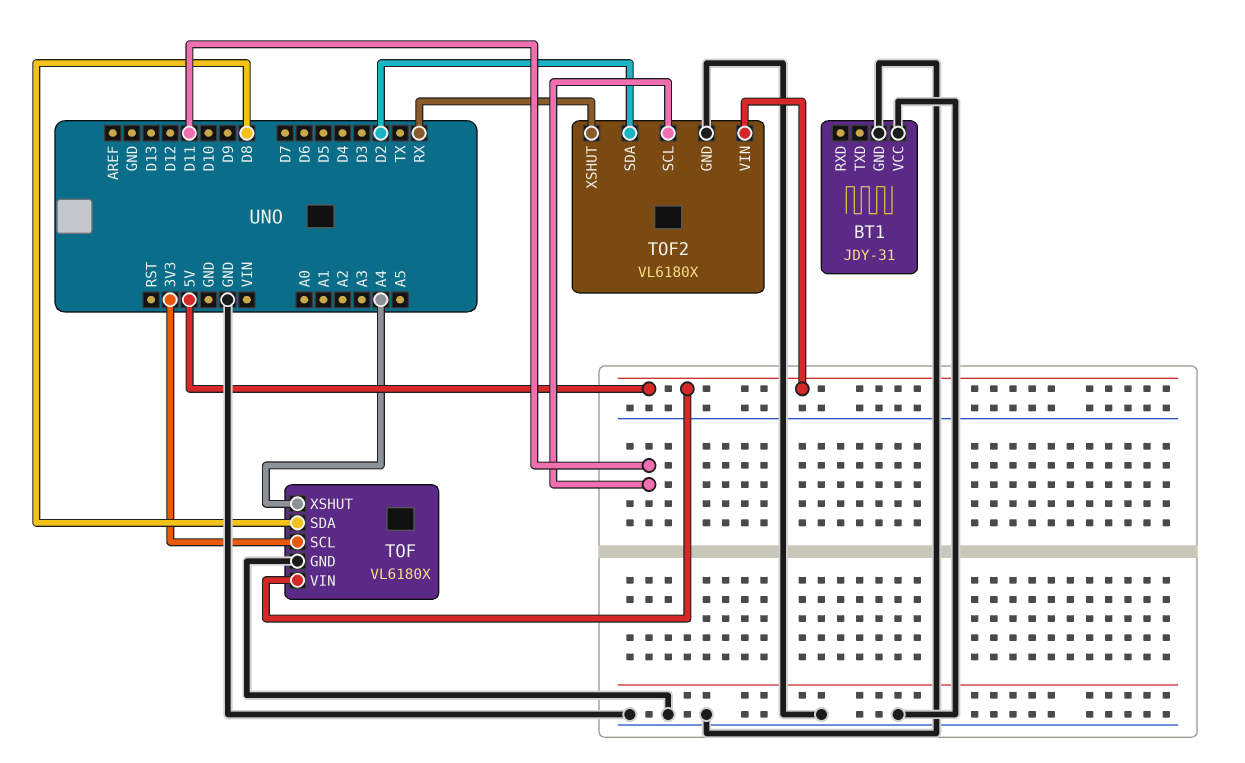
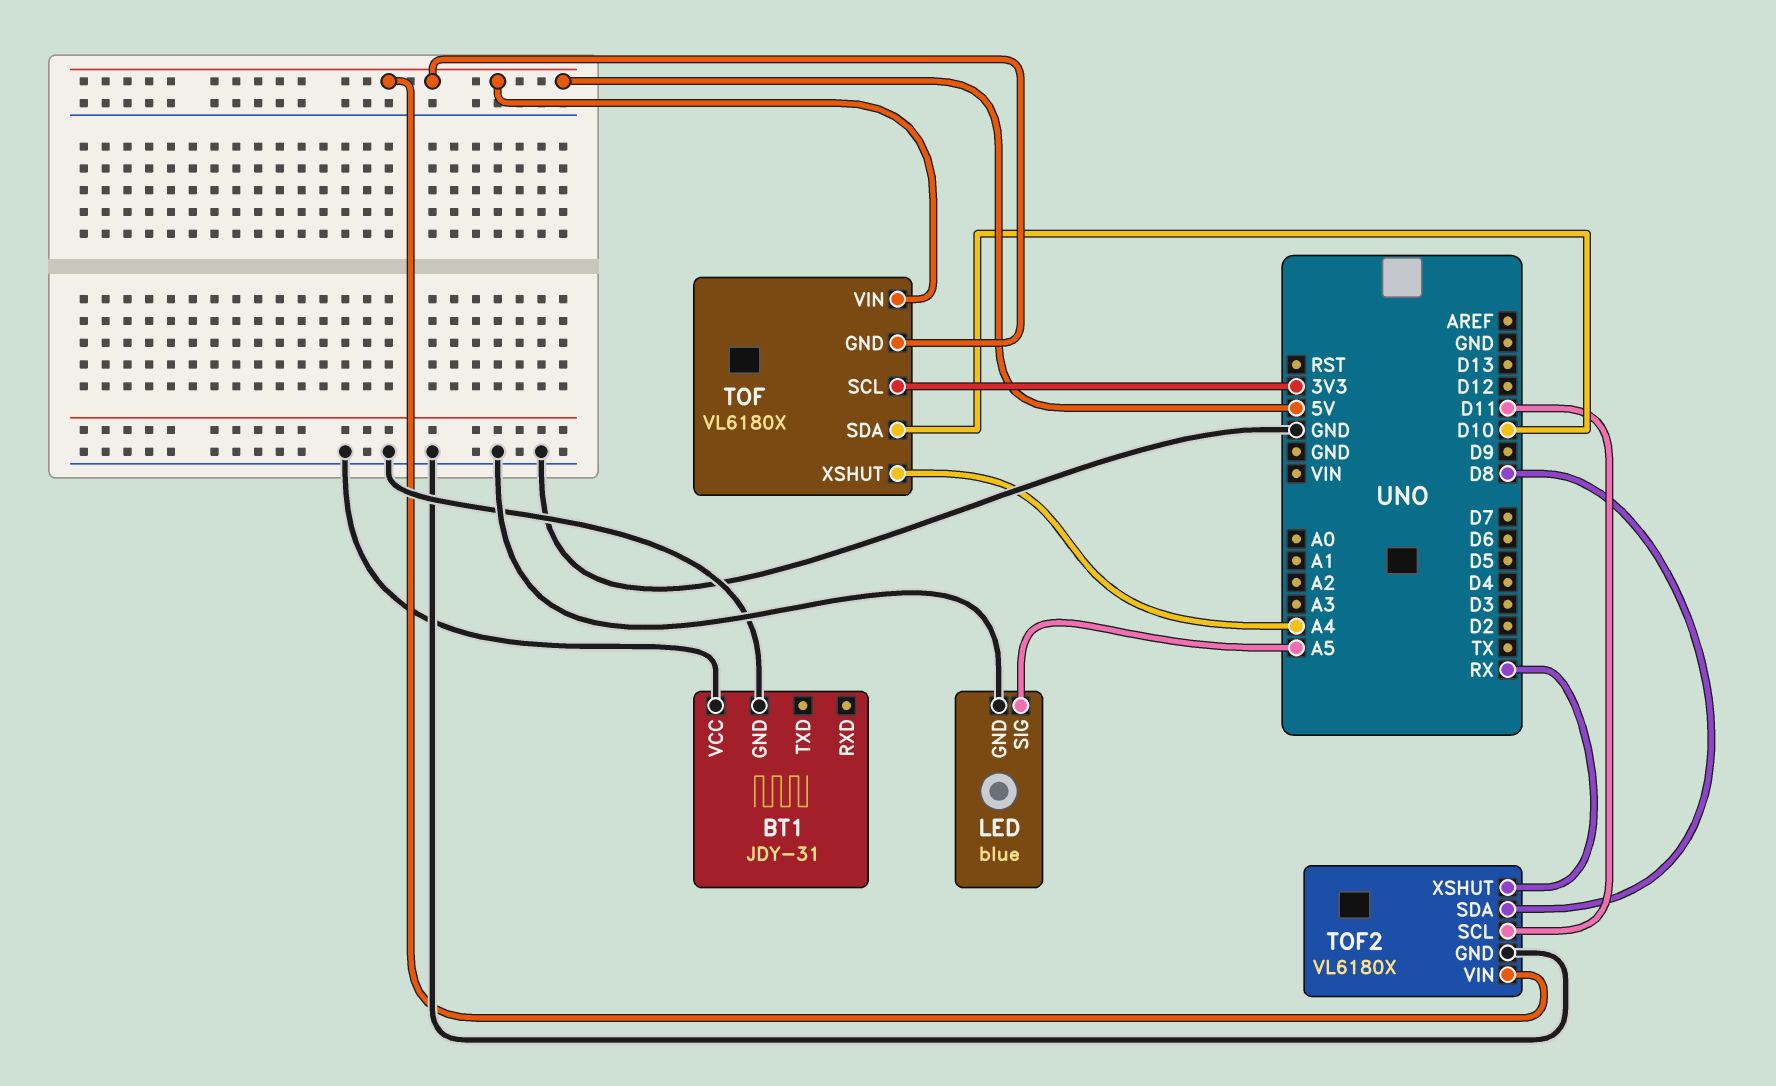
LED: none -> blue
LED pin GND: none -> GND
LED pin SIG: none -> A5
TOF pin GND: GND -> 5V
TOF pin SDA: D8 -> D10
TOF2 pin SDA: D2 -> D8

